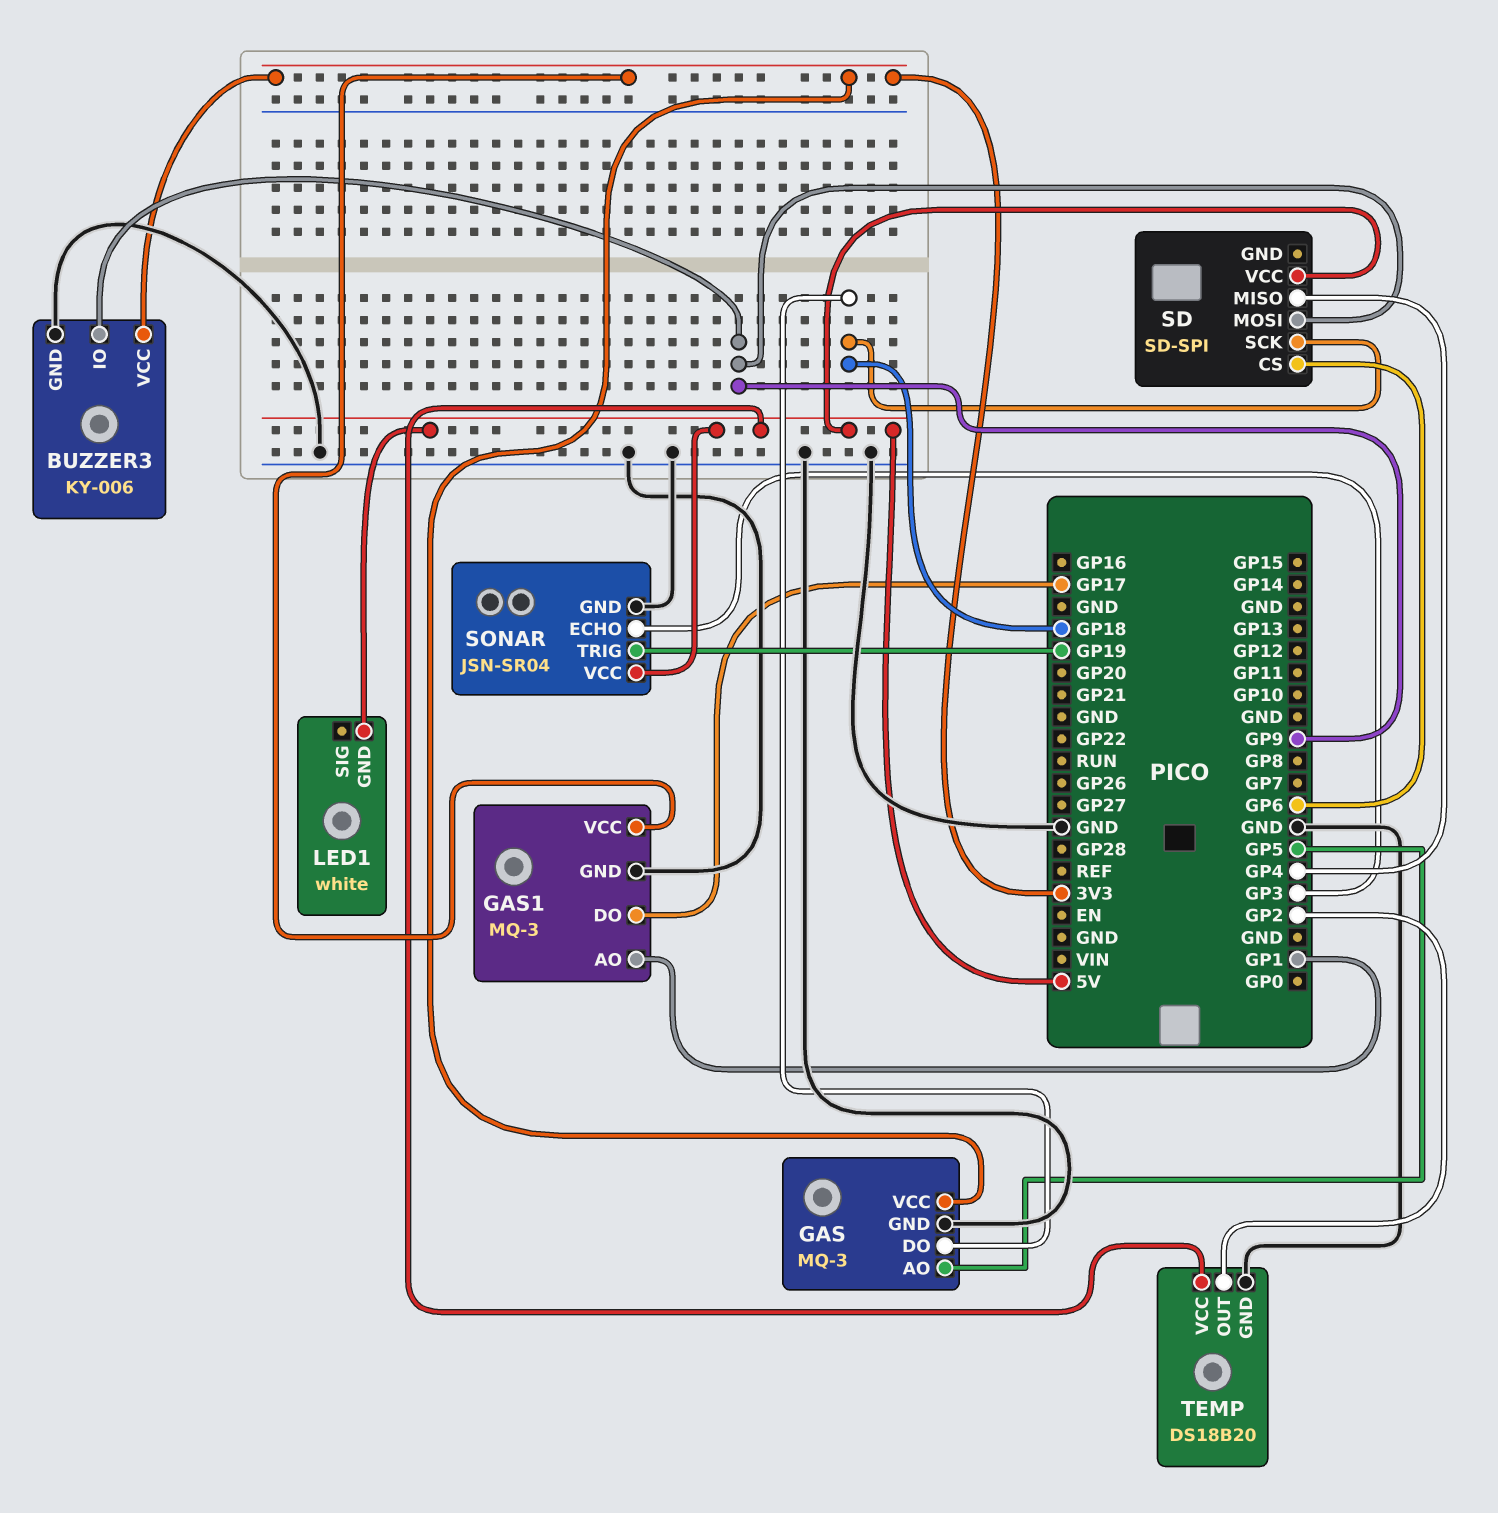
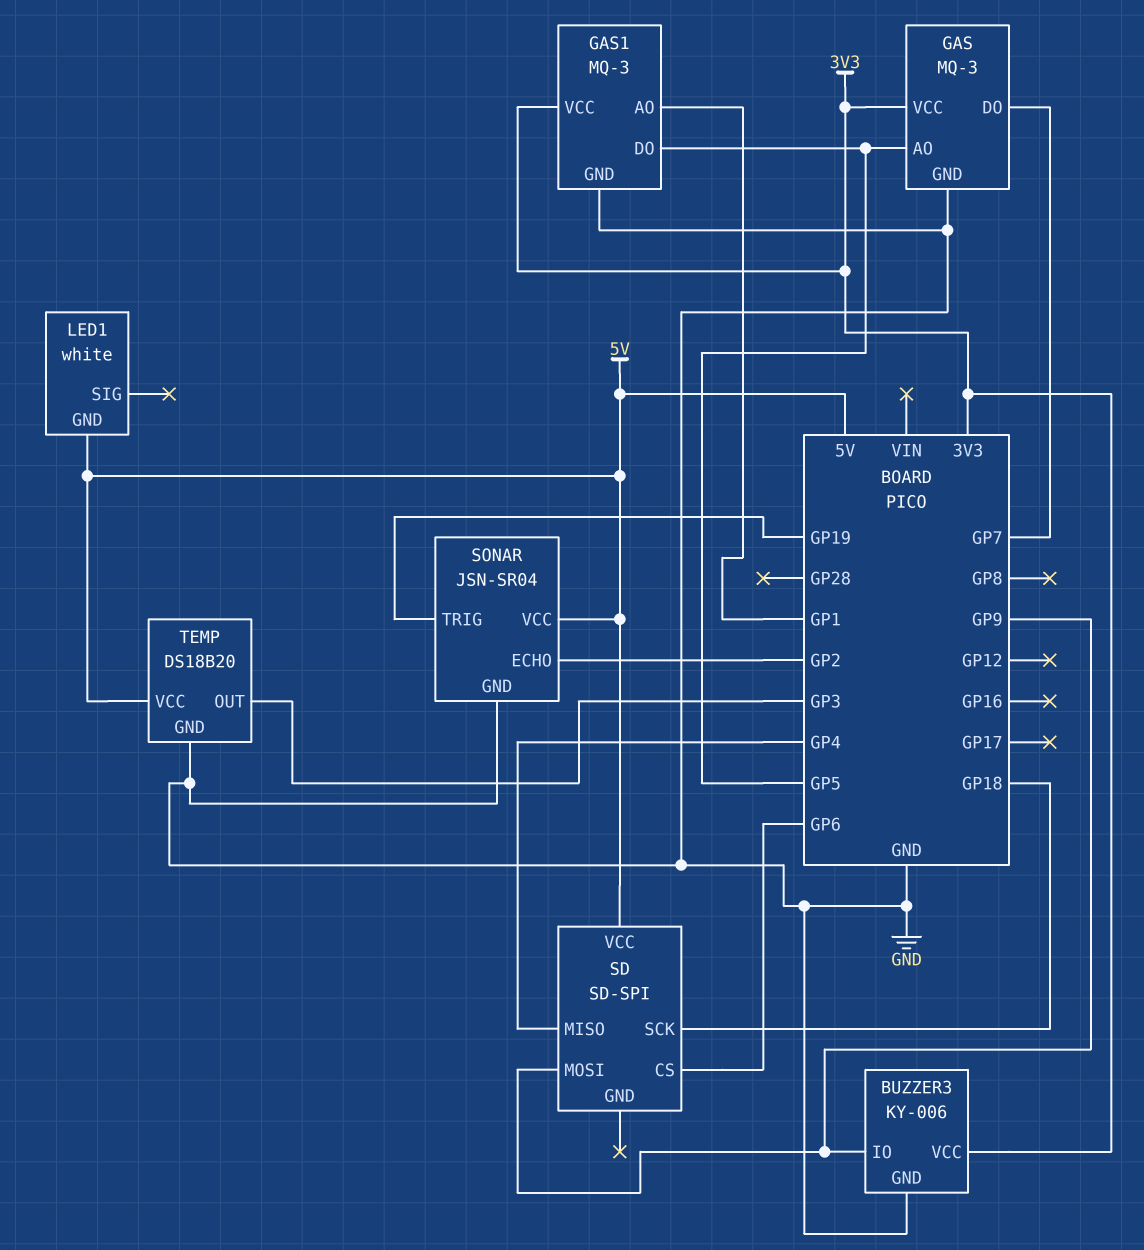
GAS pin DO: GP18 -> GP7
GAS1 pin DO: GP17 -> GP5
SONAR pin ECHO: GP3 -> GP2
TEMP pin OUT: GP2 -> GP3

